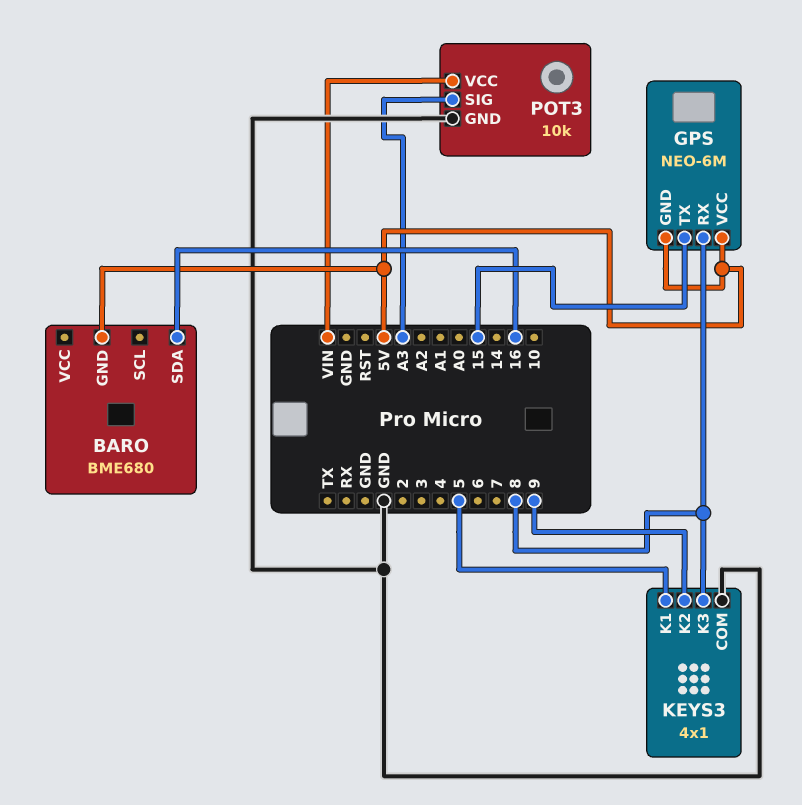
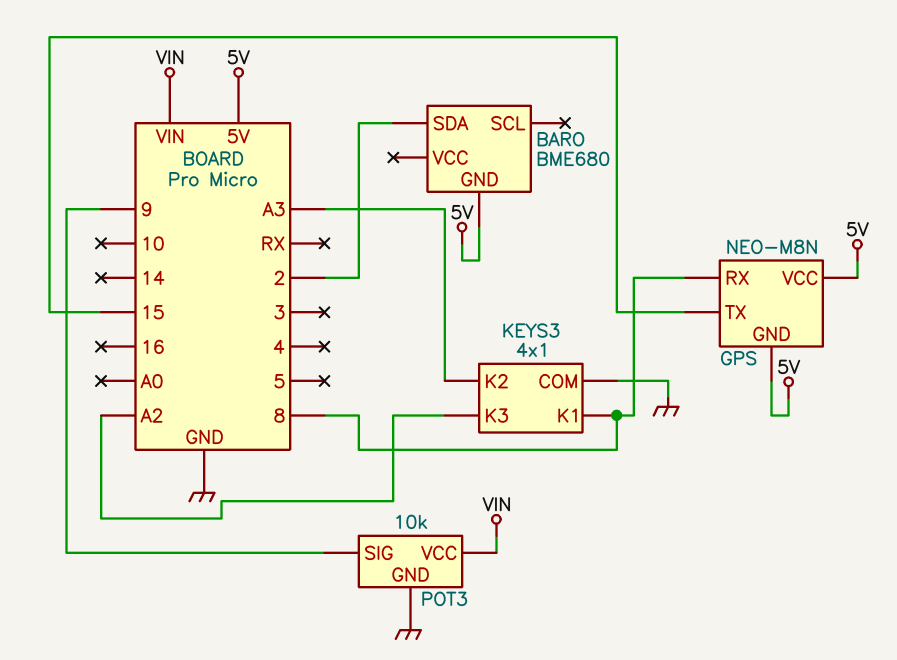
BARO pin SDA: 16 -> 2
GPS: NEO-6M -> NEO-M8N
KEYS3 pin K1: 5 -> 8
KEYS3 pin K2: 9 -> A3
KEYS3 pin K3: 8 -> A2
POT3 pin SIG: A3 -> 9

